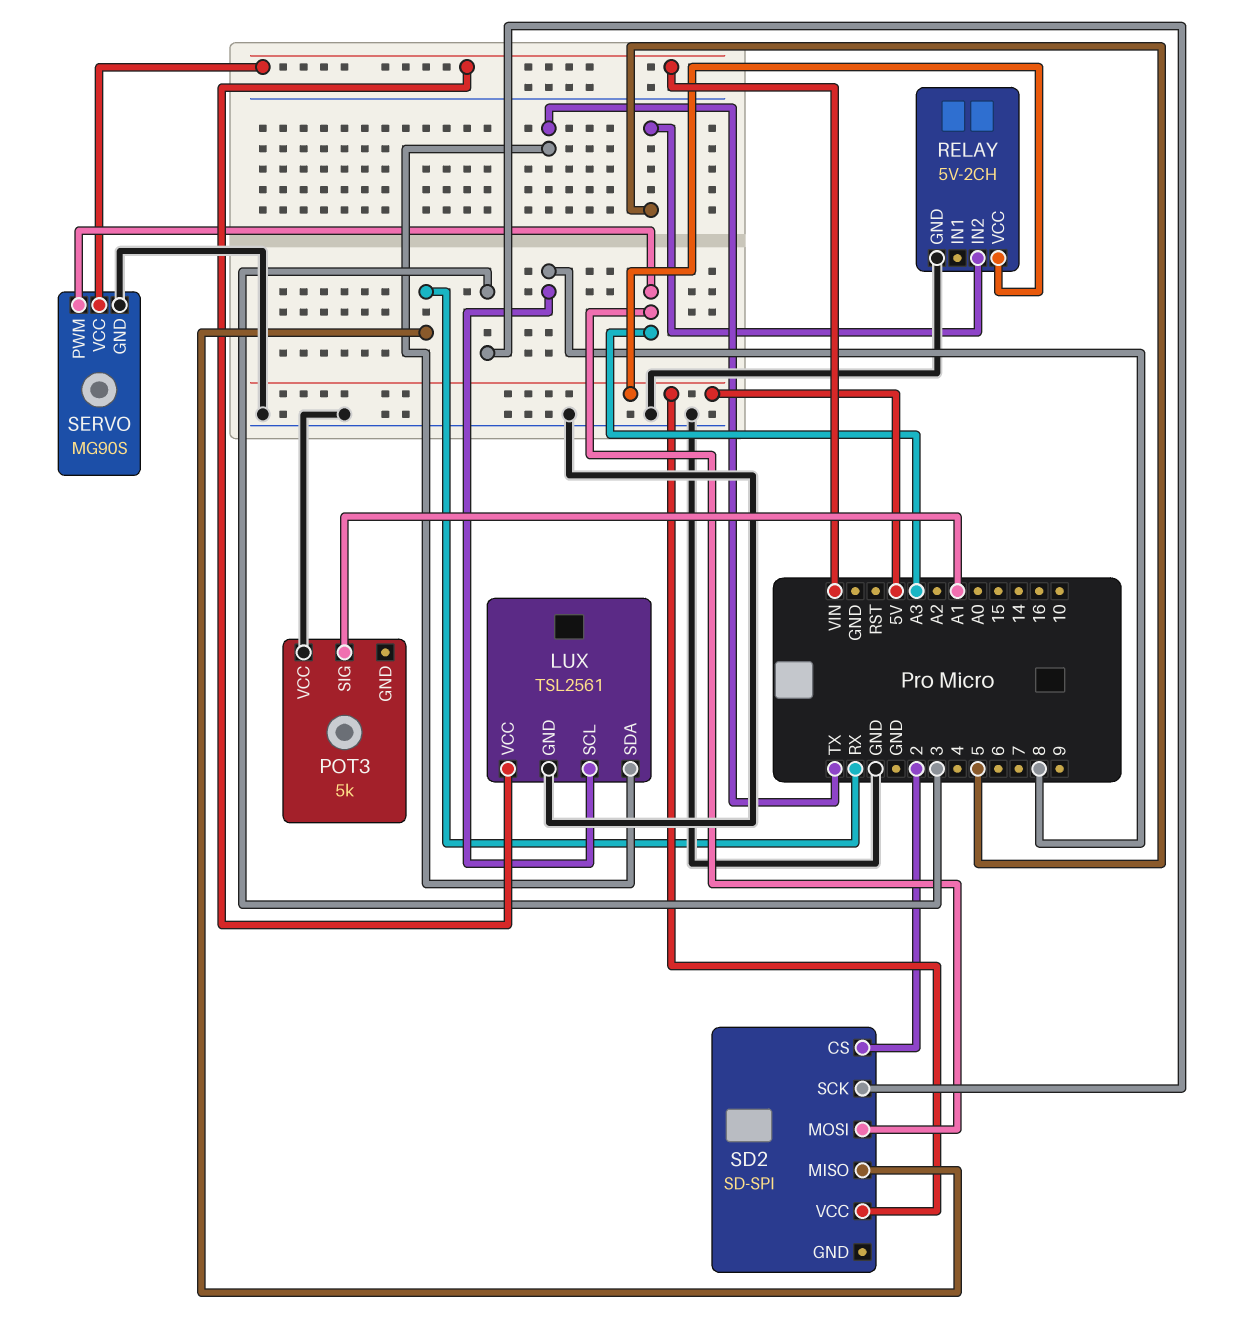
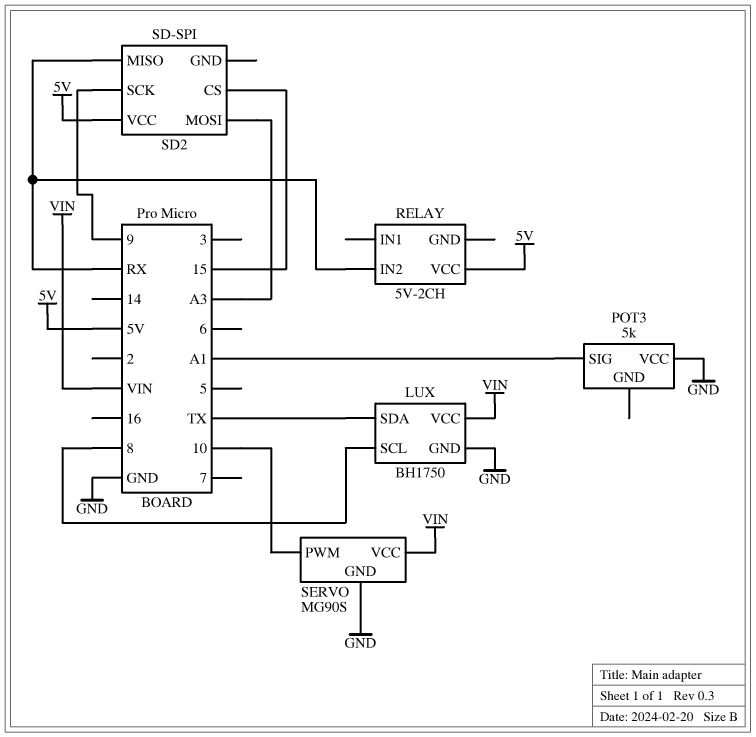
LUX: TSL2561 -> BH1750
RELAY pin GND: GND -> none
RELAY pin IN2: 5 -> RX
SD2 pin CS: 2 -> 15
SD2 pin SCK: 3 -> 9
SERVO pin PWM: A3 -> 10

